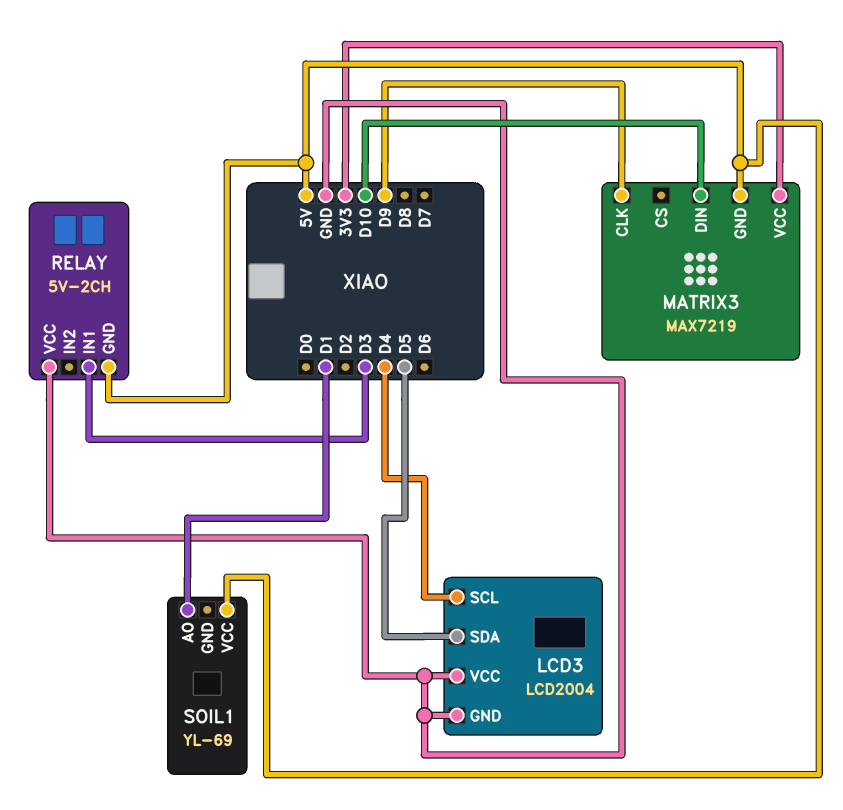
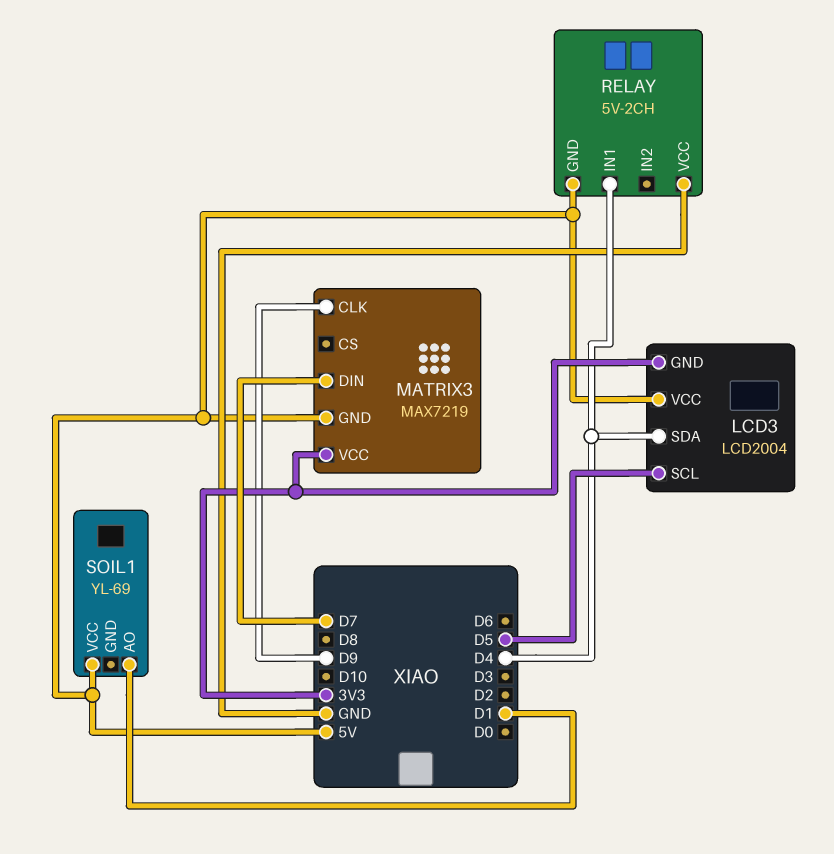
LCD3 pin GND: GND -> 3V3
LCD3 pin SCL: D4 -> D5
LCD3 pin SDA: D5 -> D4
LCD3 pin VCC: GND -> 5V
MATRIX3 pin DIN: D10 -> D7
RELAY pin IN1: D3 -> D4

